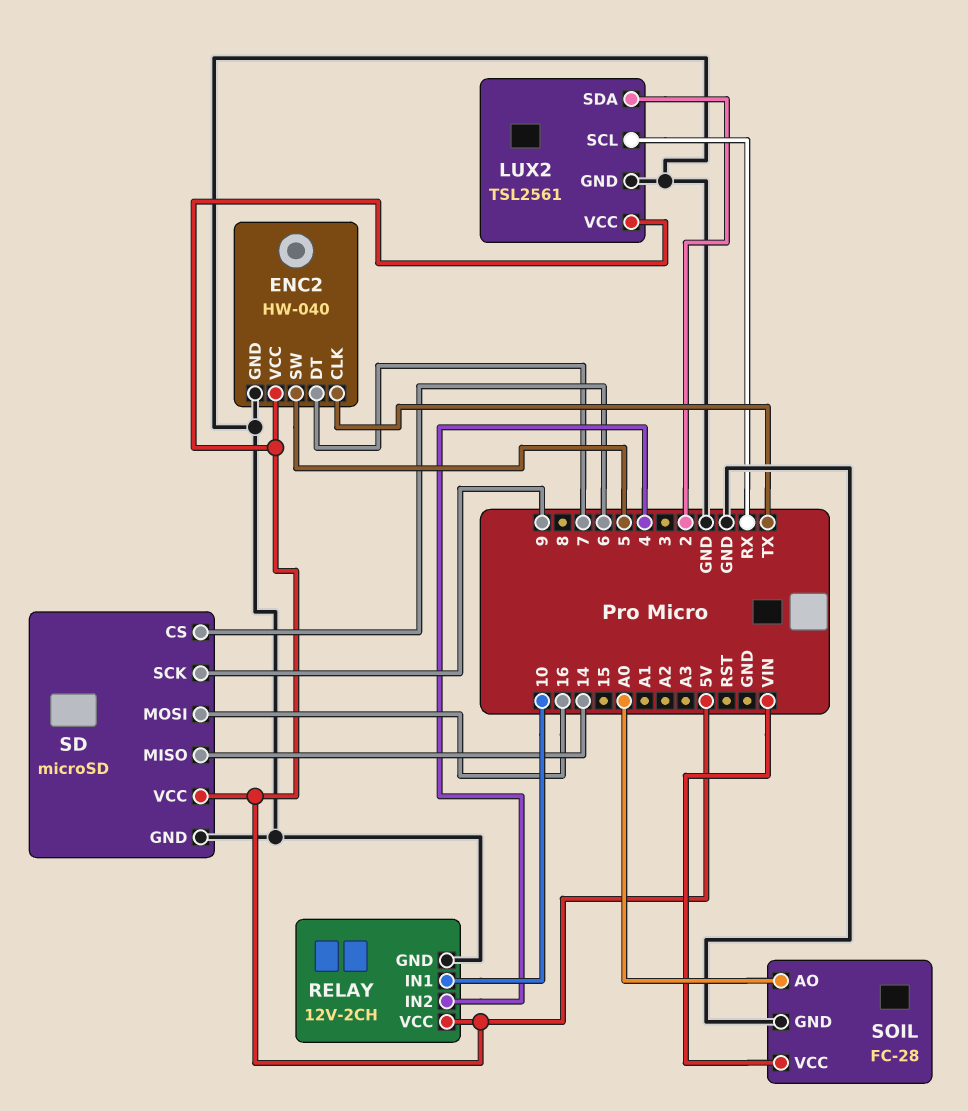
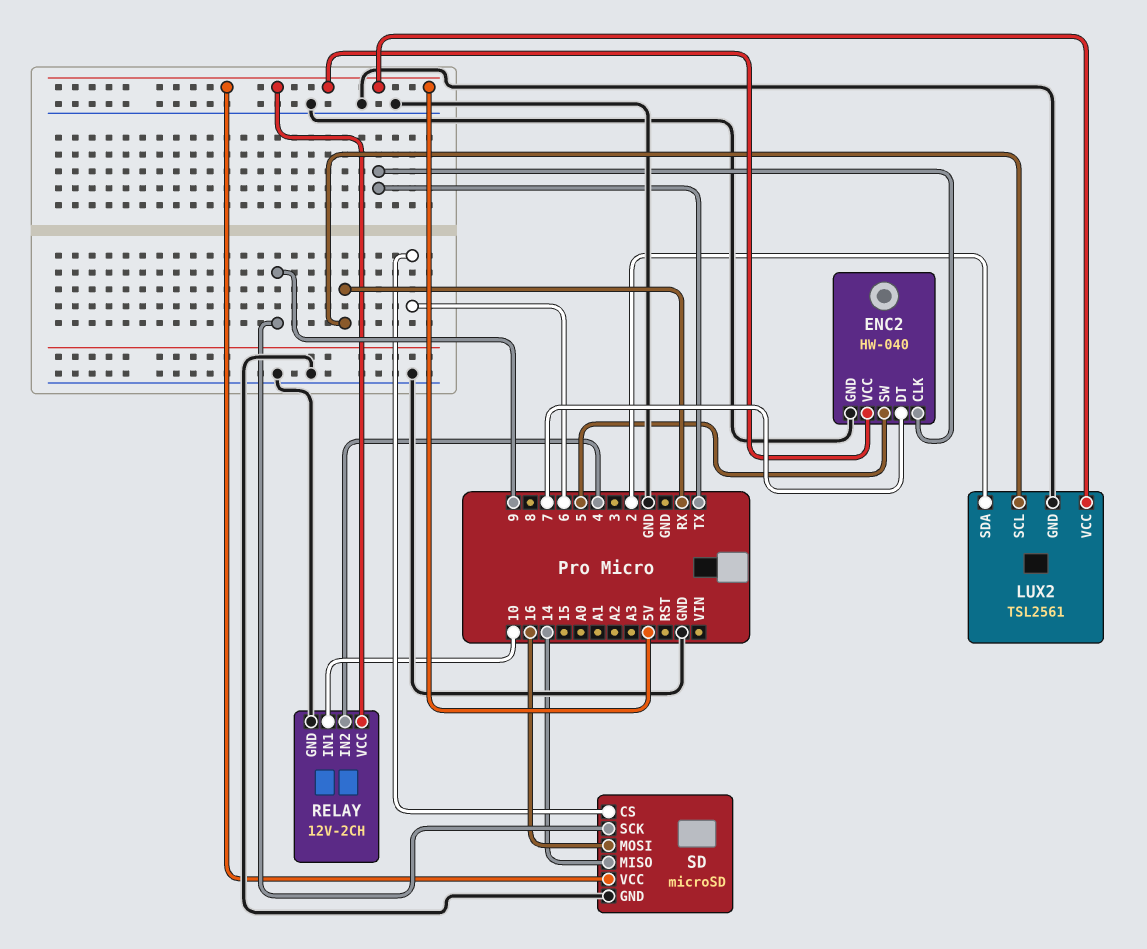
SOIL: FC-28 -> none
SOIL pin AO: A0 -> none
SOIL pin GND: GND -> none
SOIL pin VCC: VIN -> none

